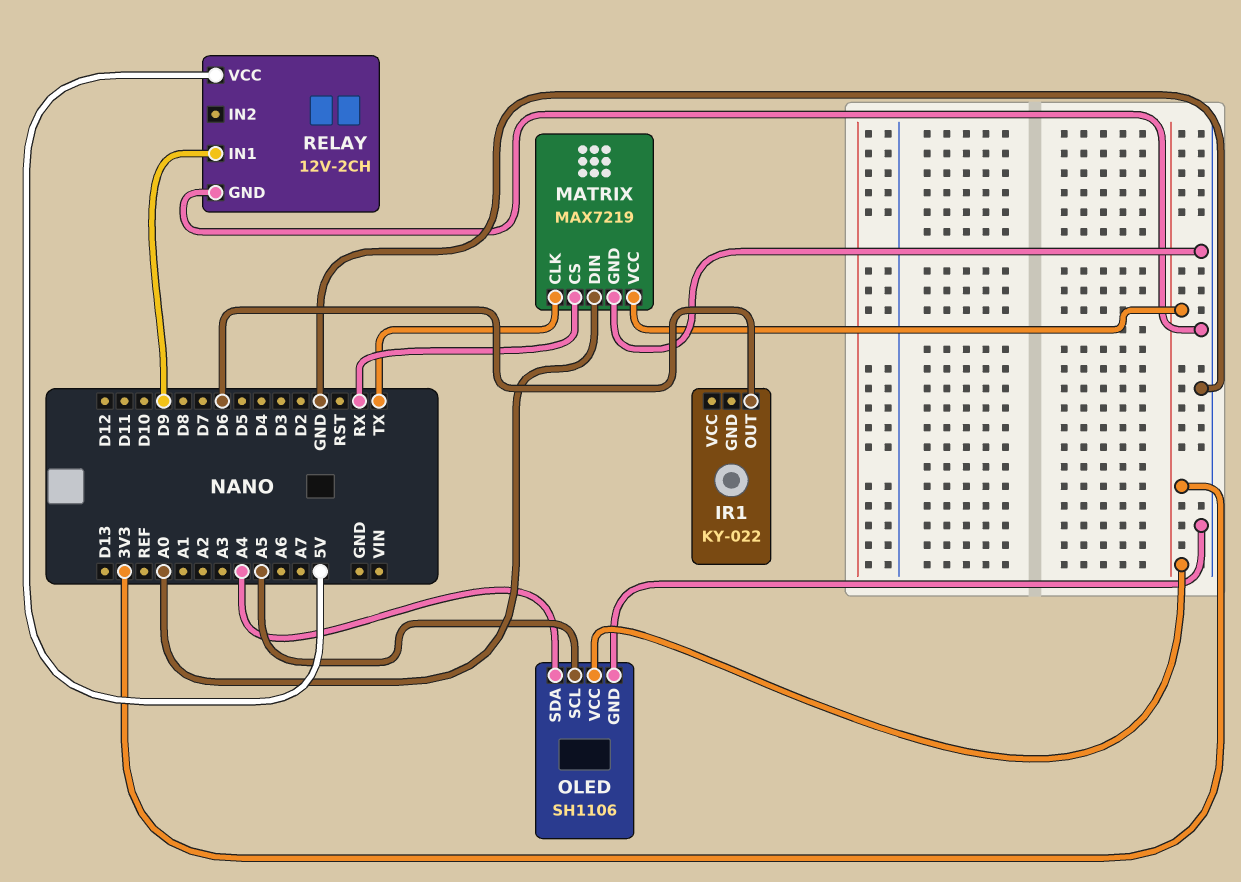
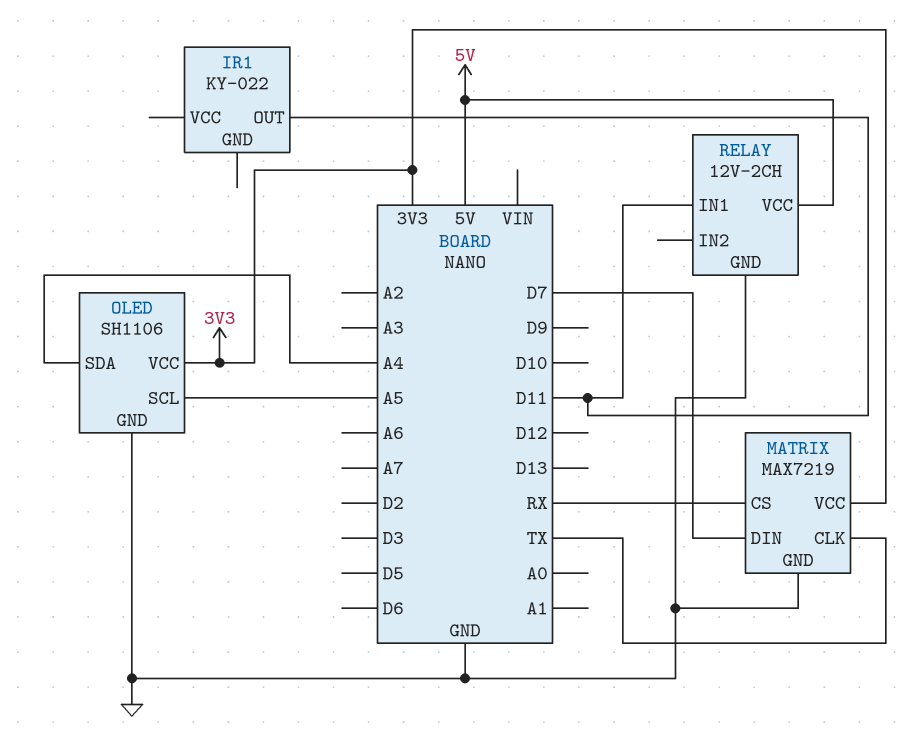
IR1 pin OUT: D6 -> D11
MATRIX pin DIN: A0 -> D7
RELAY pin IN1: D9 -> D11

